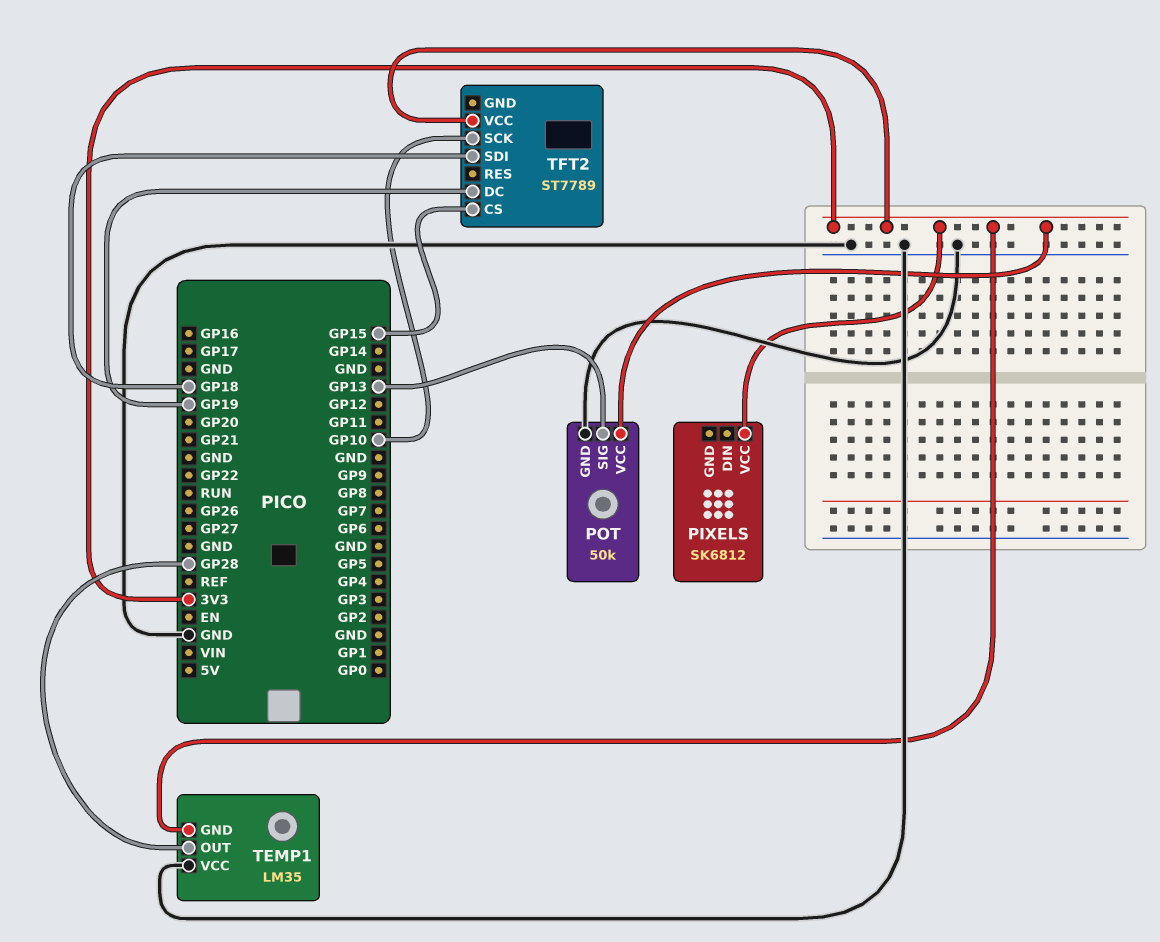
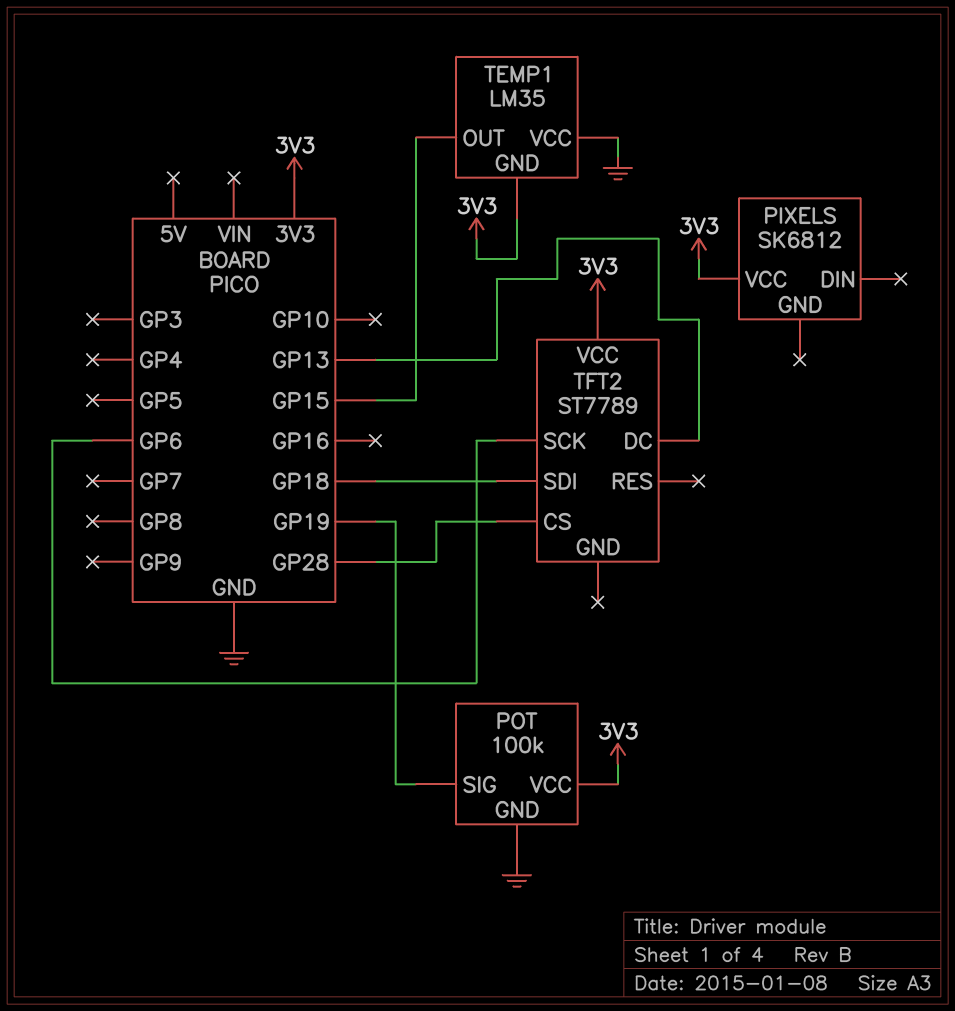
POT: 50k -> 100k
POT pin SIG: GP13 -> GP19
TEMP1 pin OUT: GP28 -> GP15
TFT2 pin CS: GP15 -> GP28
TFT2 pin DC: GP19 -> GP13
TFT2 pin SCK: GP10 -> GP6

